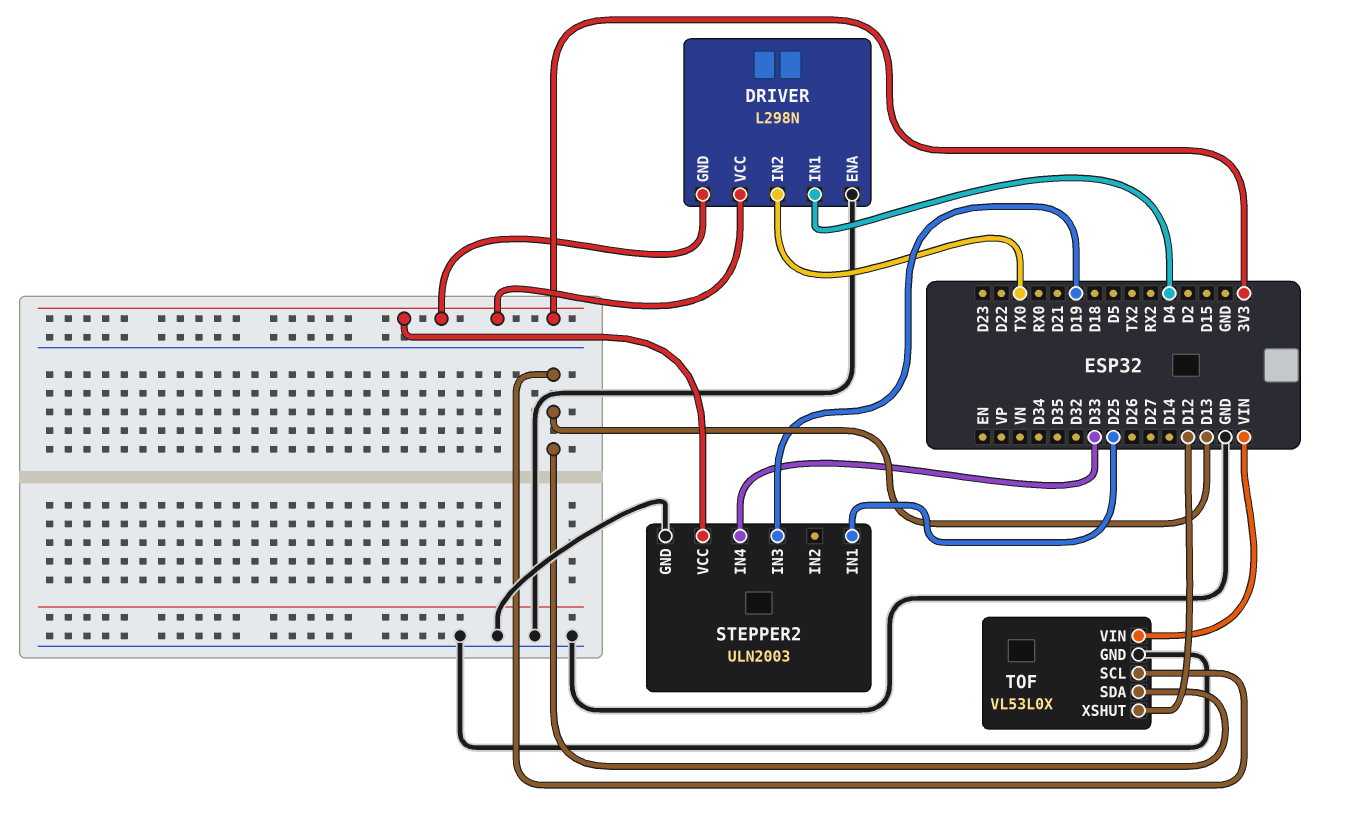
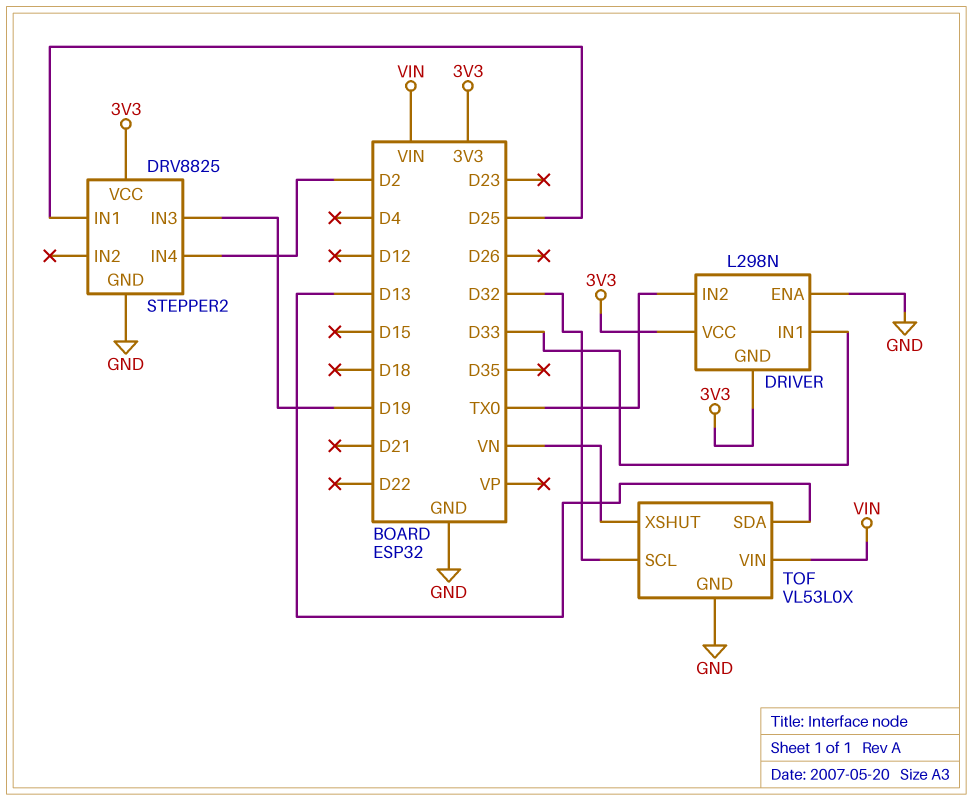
DRIVER pin IN1: D4 -> D33
STEPPER2: ULN2003 -> DRV8825
STEPPER2 pin IN4: D33 -> D2
TOF pin SCL: D13 -> D32
TOF pin XSHUT: D12 -> VN

